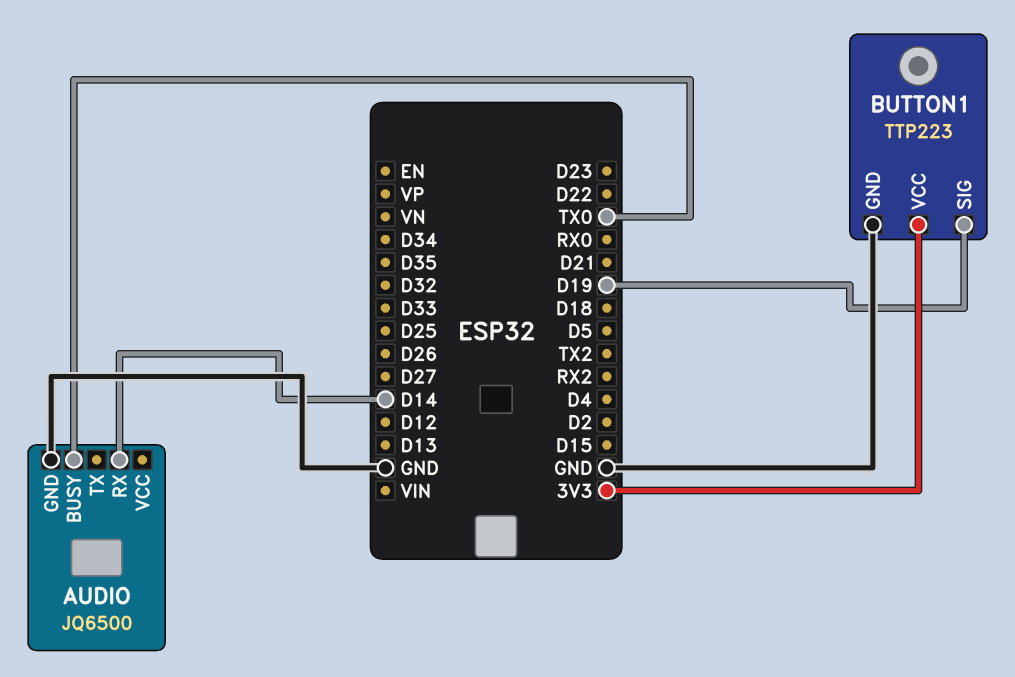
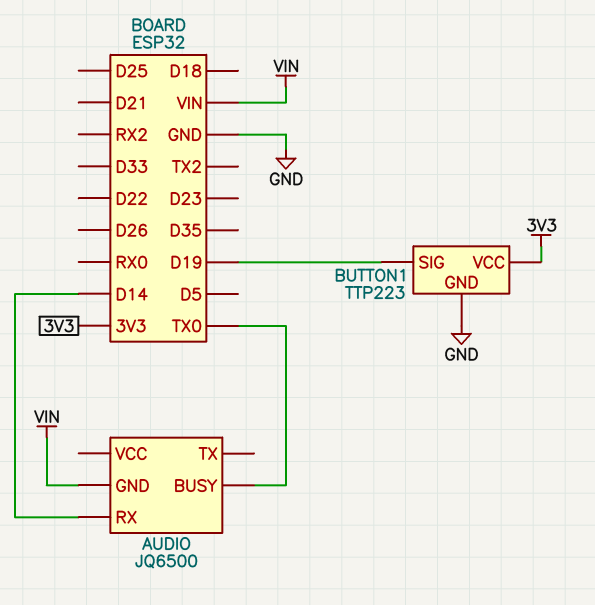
AUDIO pin GND: GND -> VIN

